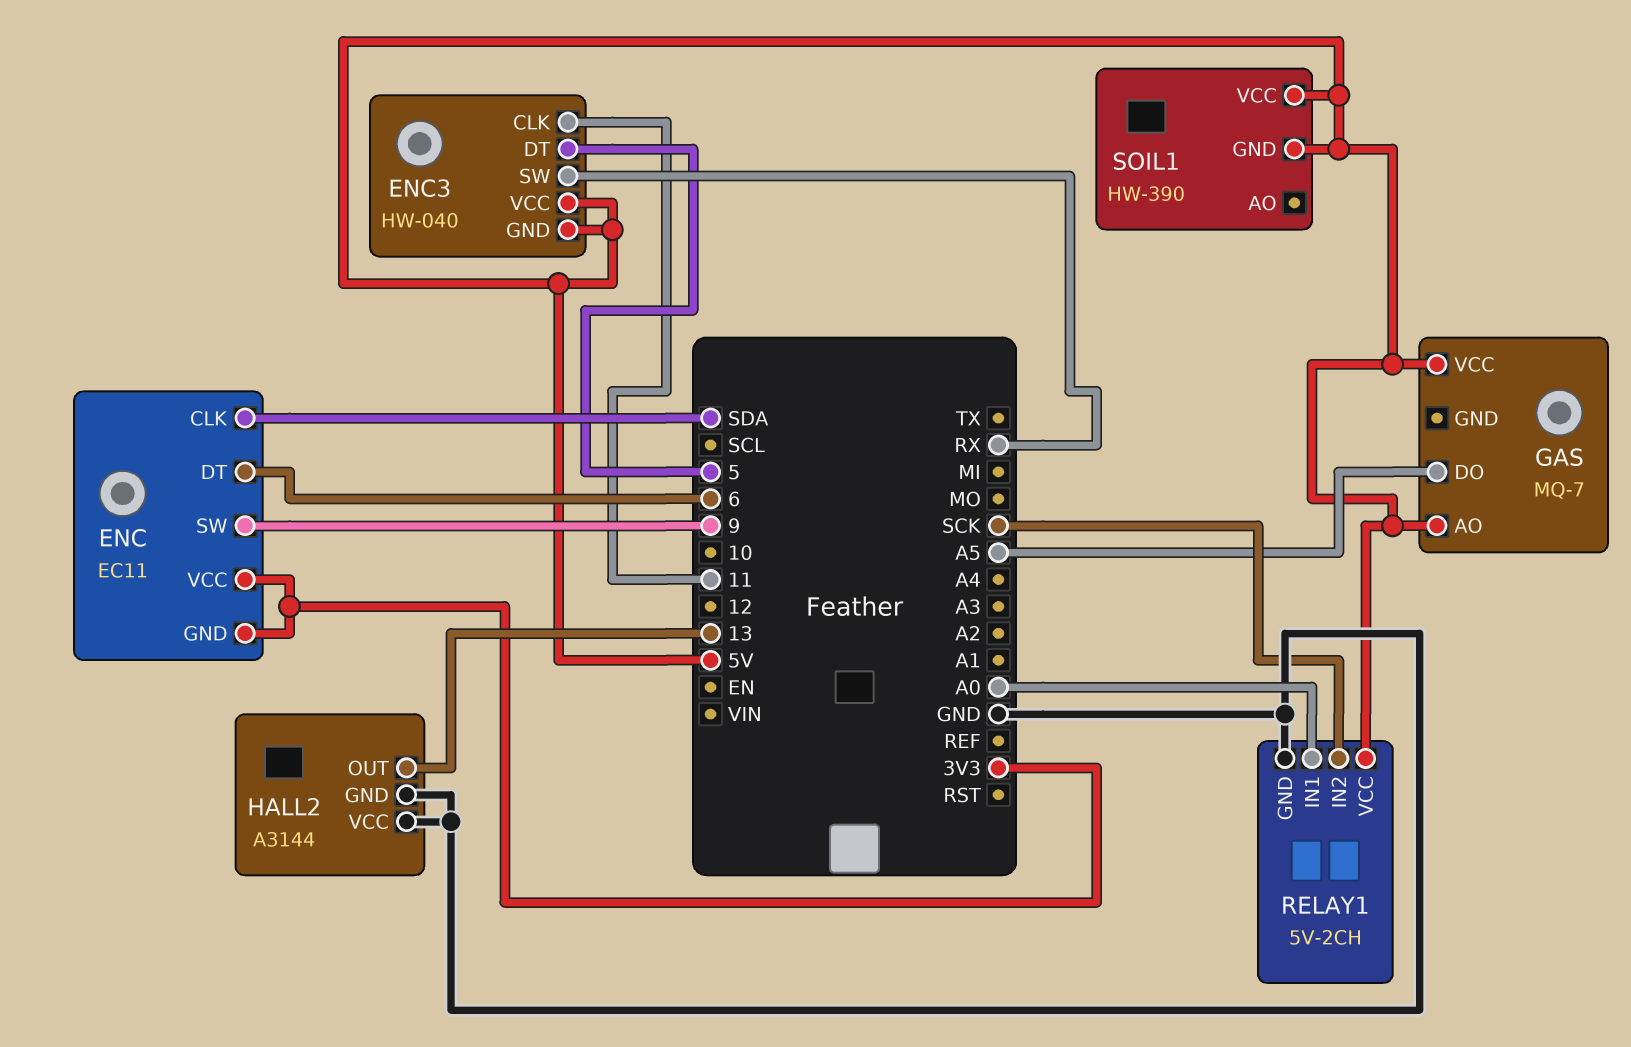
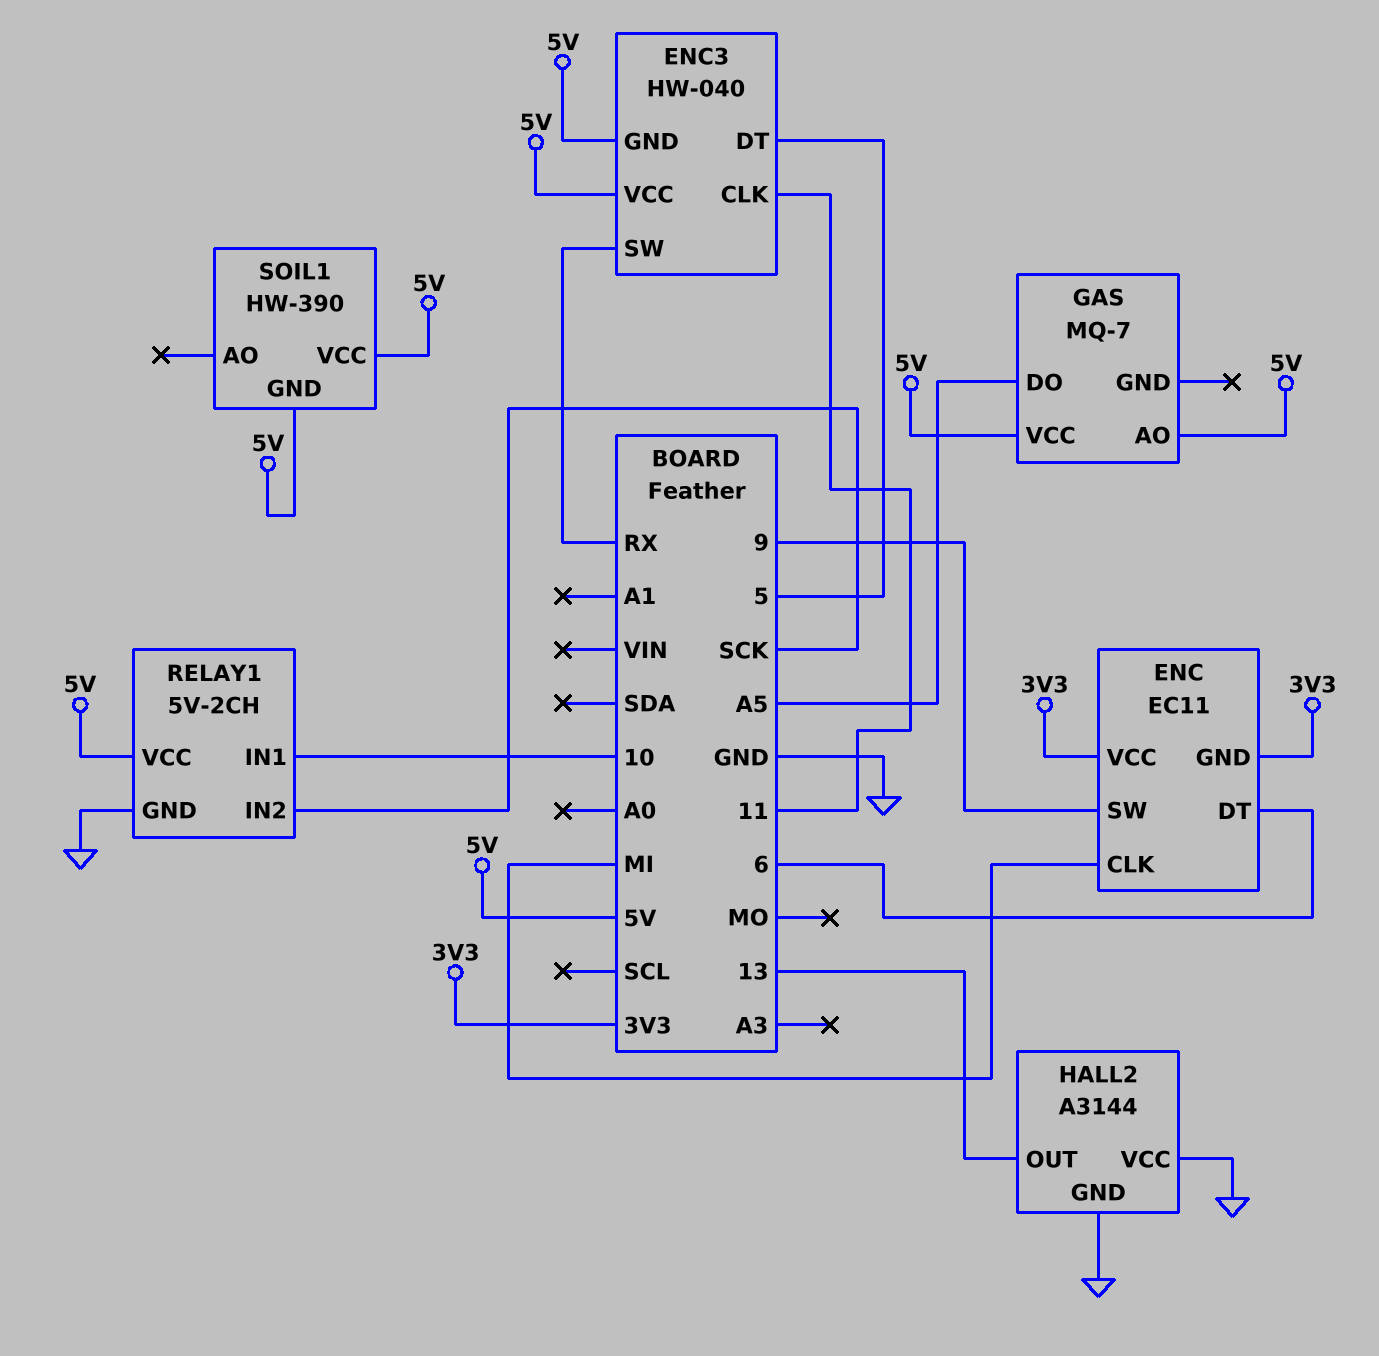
ENC pin CLK: SDA -> MI
RELAY1 pin IN1: A0 -> 10

